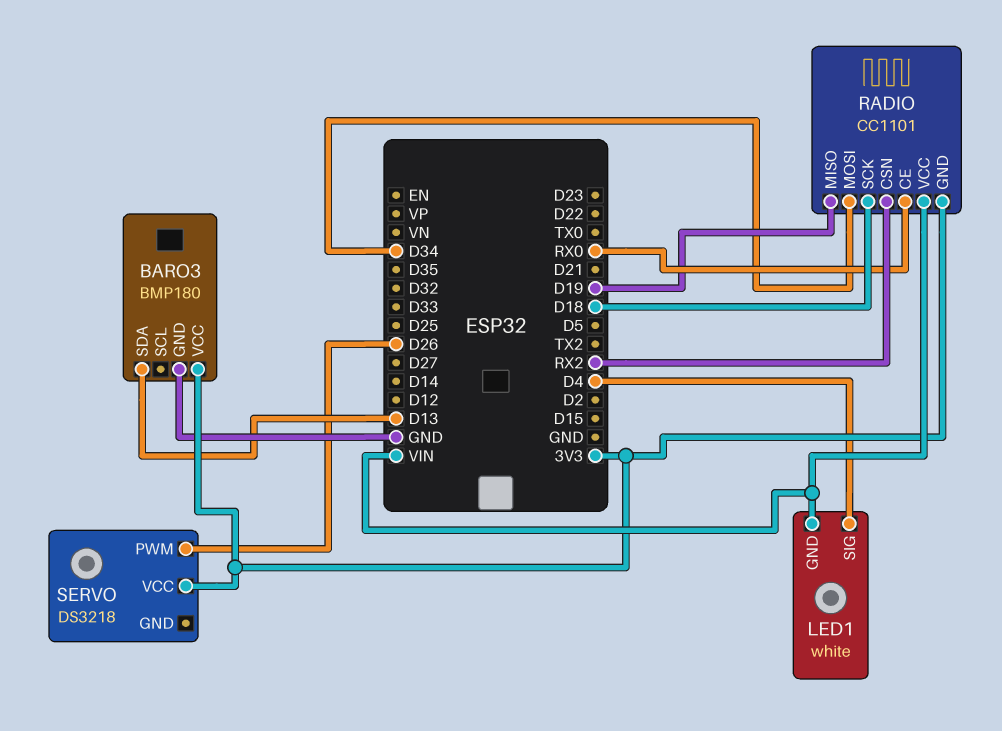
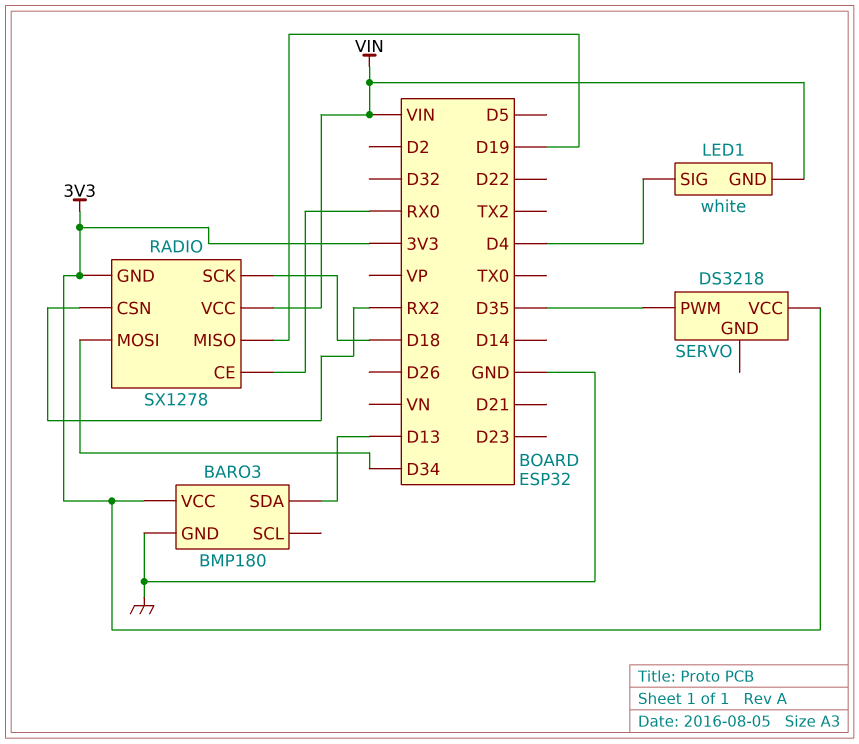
RADIO: CC1101 -> SX1278
SERVO pin PWM: D26 -> D35

